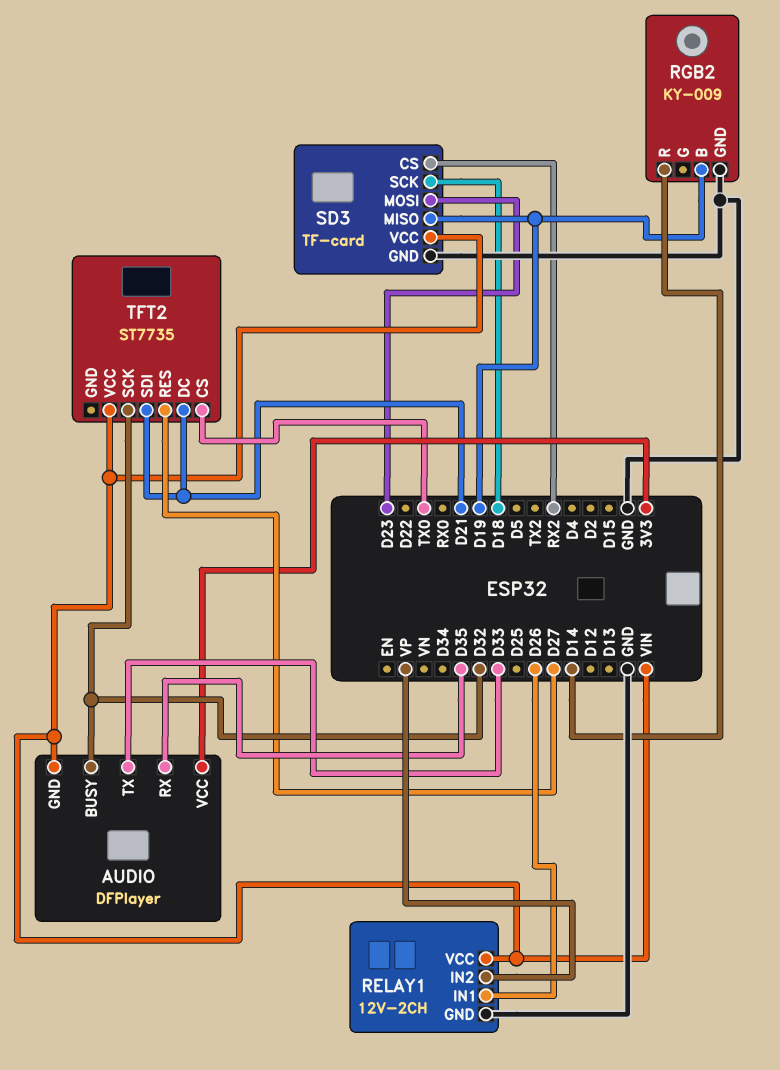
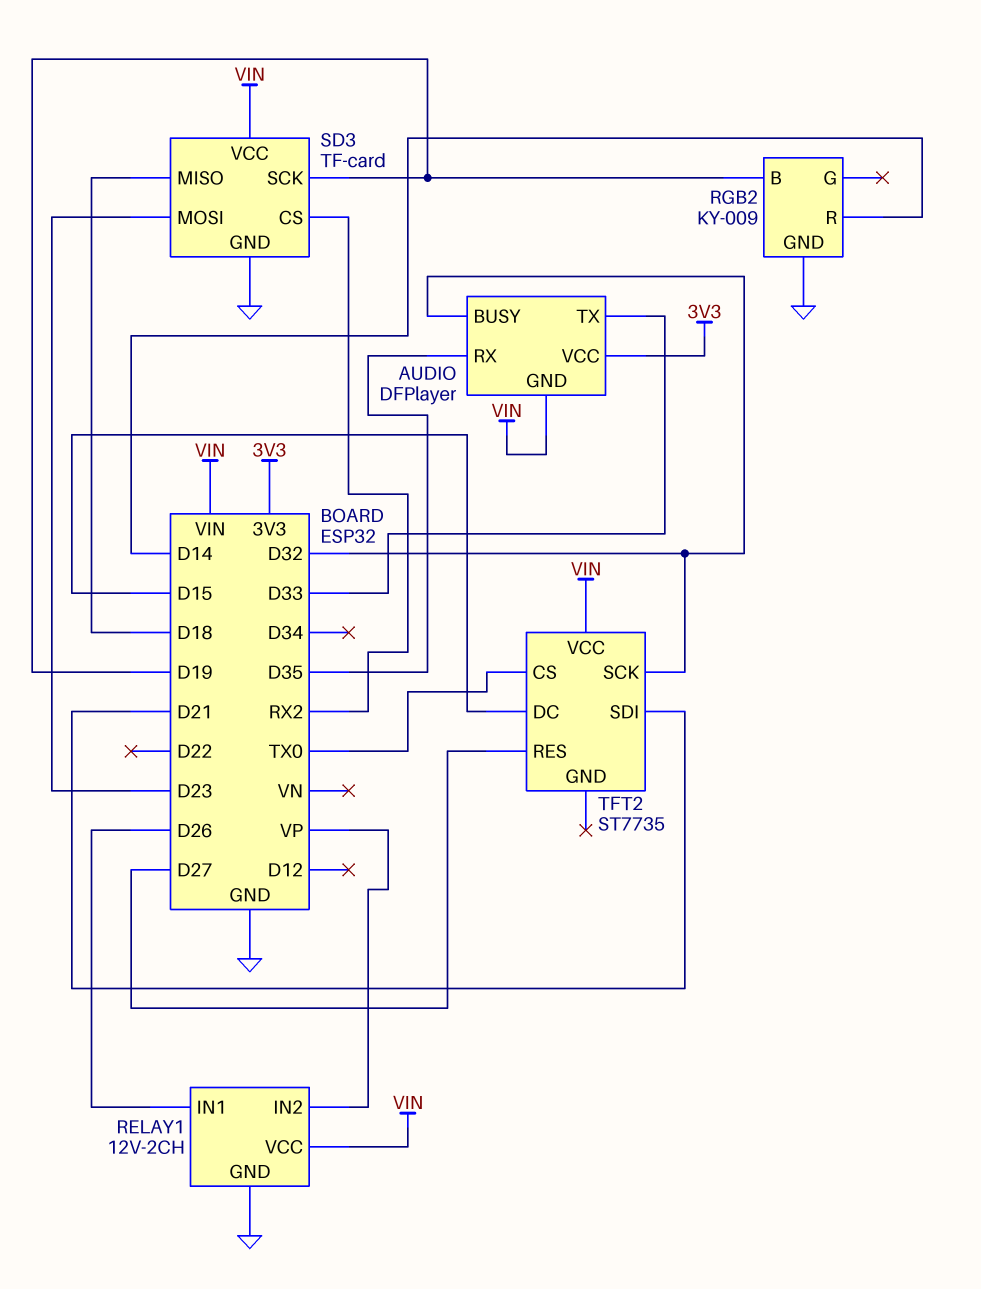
SD3 pin MISO: D19 -> D18
SD3 pin SCK: D18 -> D19
TFT2 pin DC: D21 -> D15

